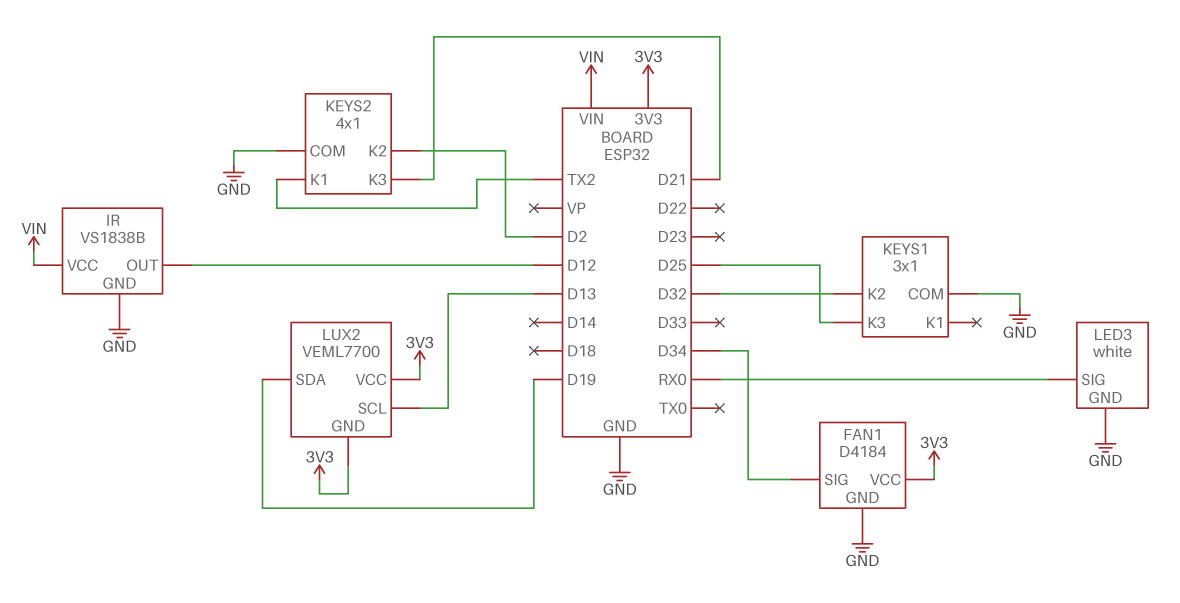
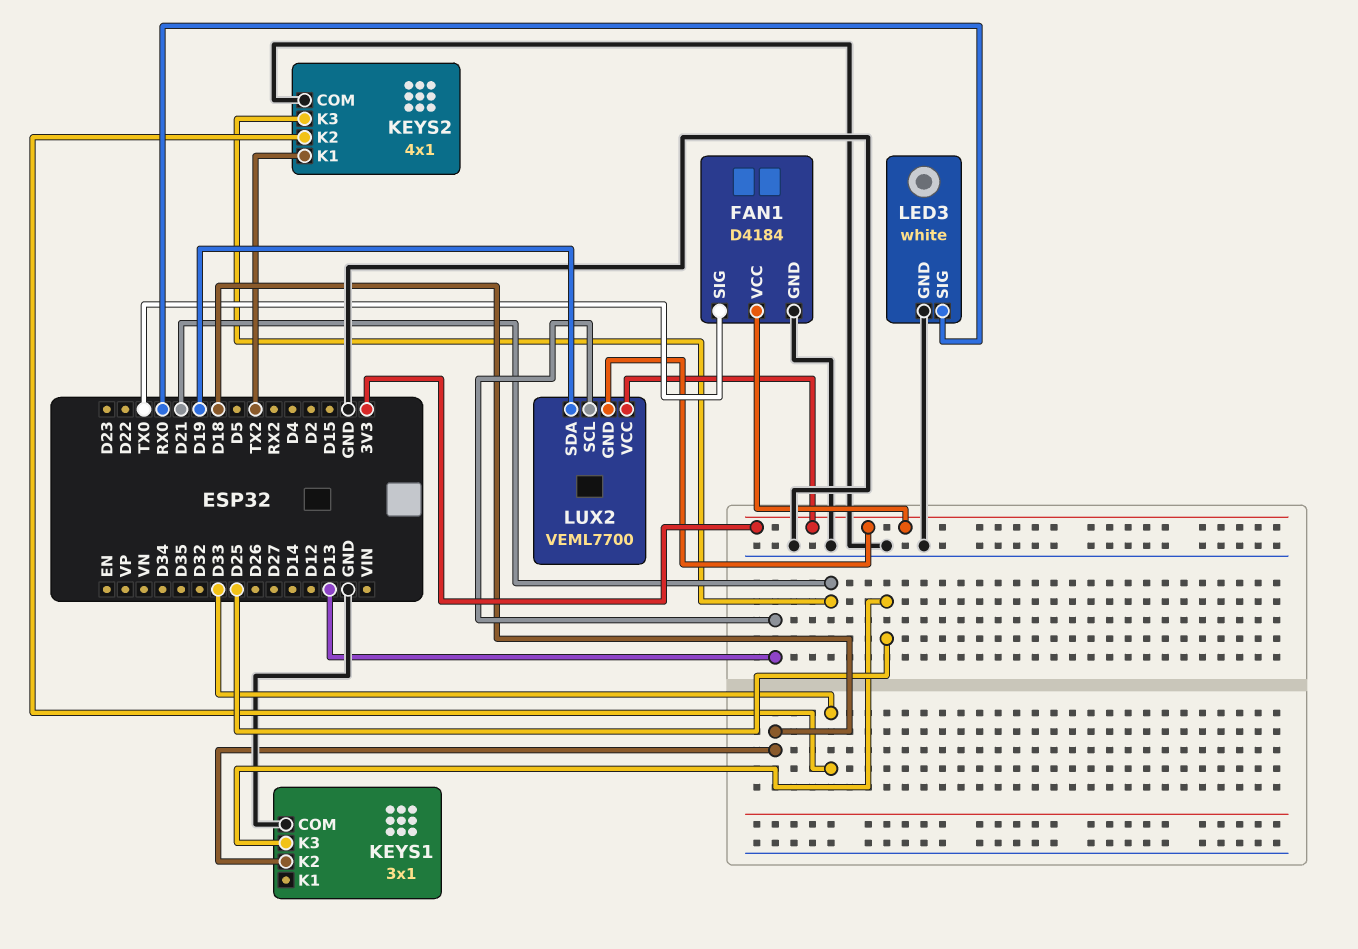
FAN1 pin SIG: D34 -> TX0
IR: VS1838B -> none
IR pin GND: GND -> none
IR pin OUT: D12 -> none
IR pin VCC: VIN -> none
KEYS1 pin K2: D32 -> D18
KEYS2 pin K2: D2 -> D33

